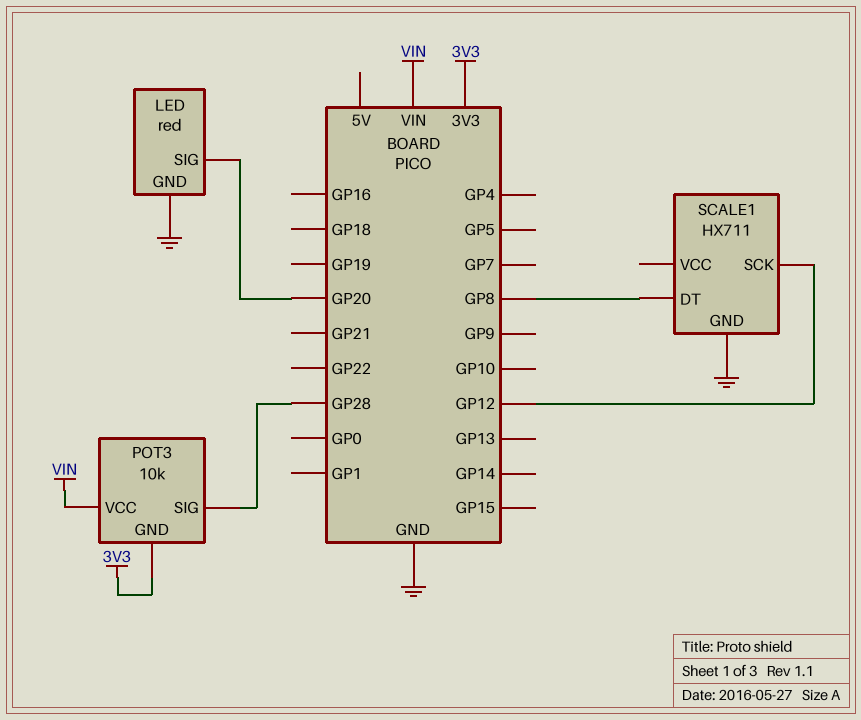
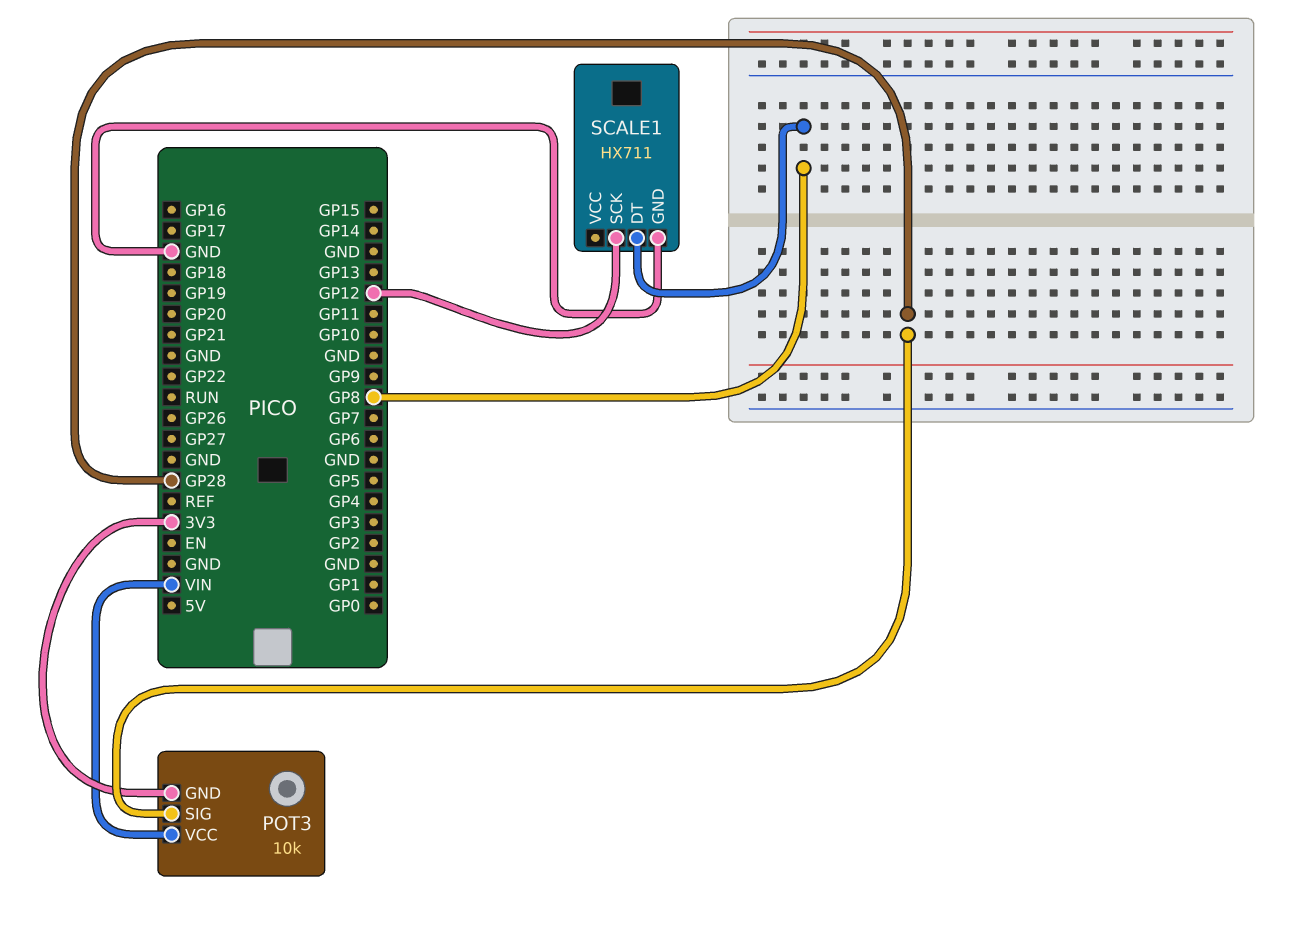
LED: red -> none
LED pin GND: GND -> none
LED pin SIG: GP20 -> none

